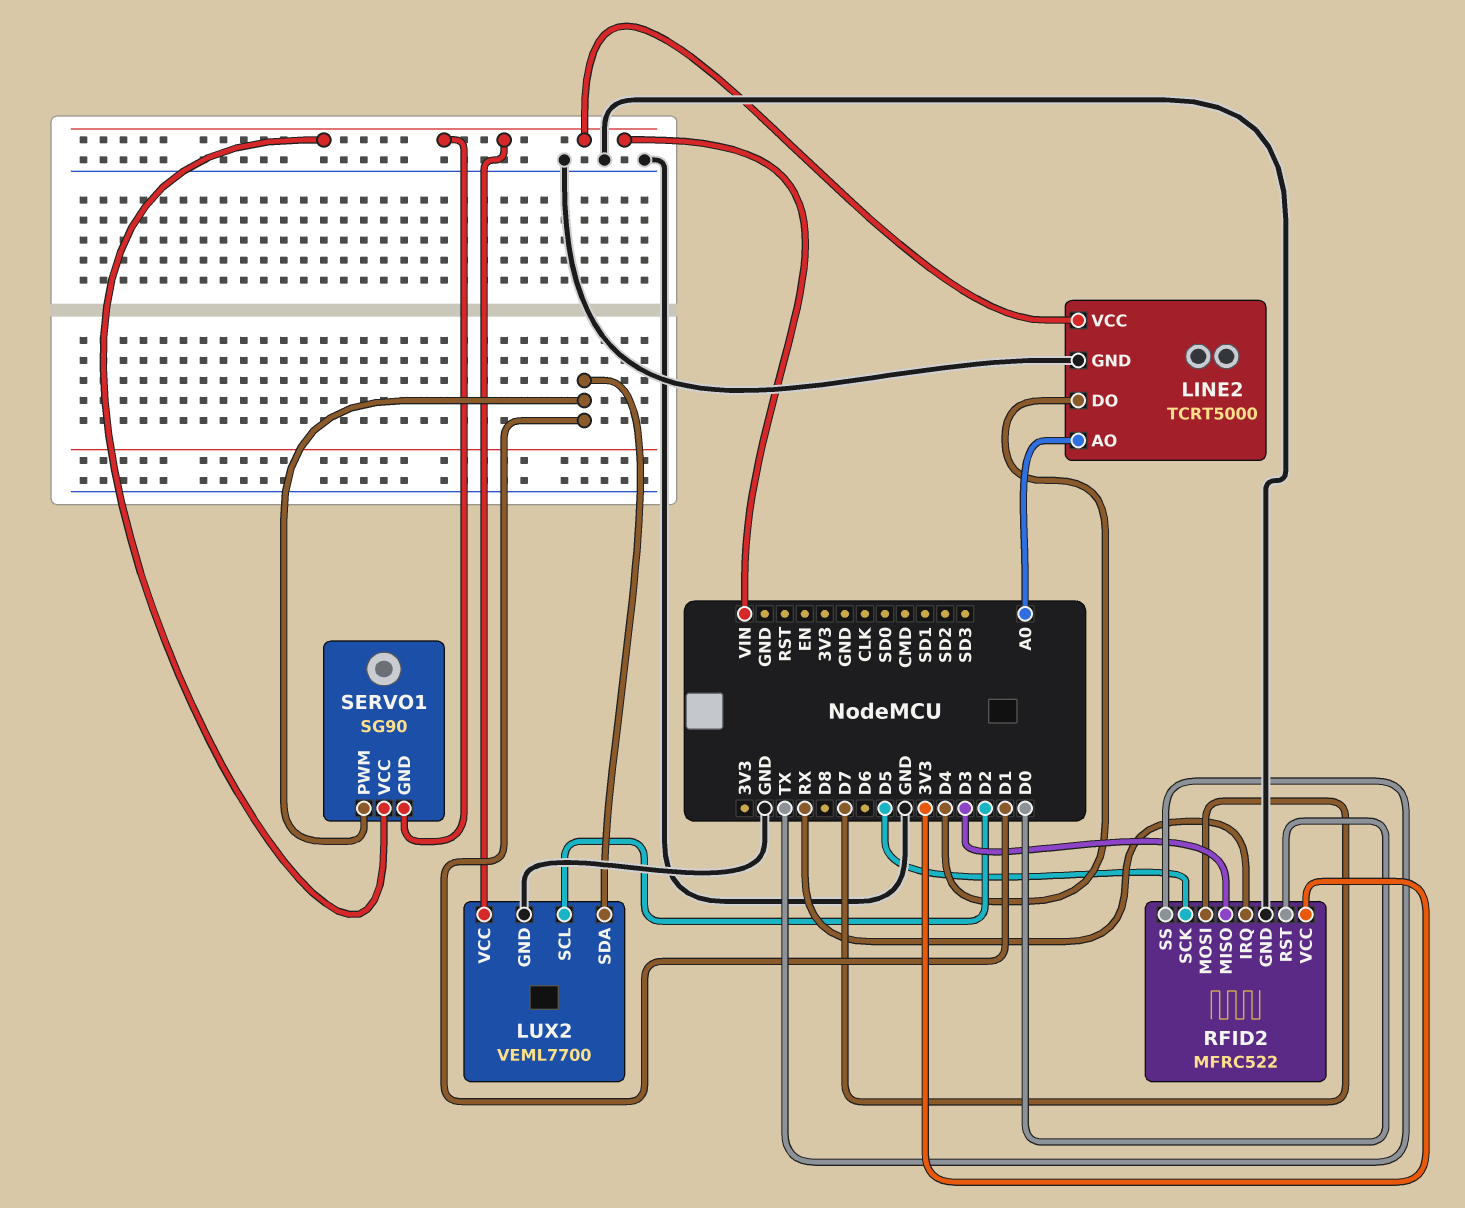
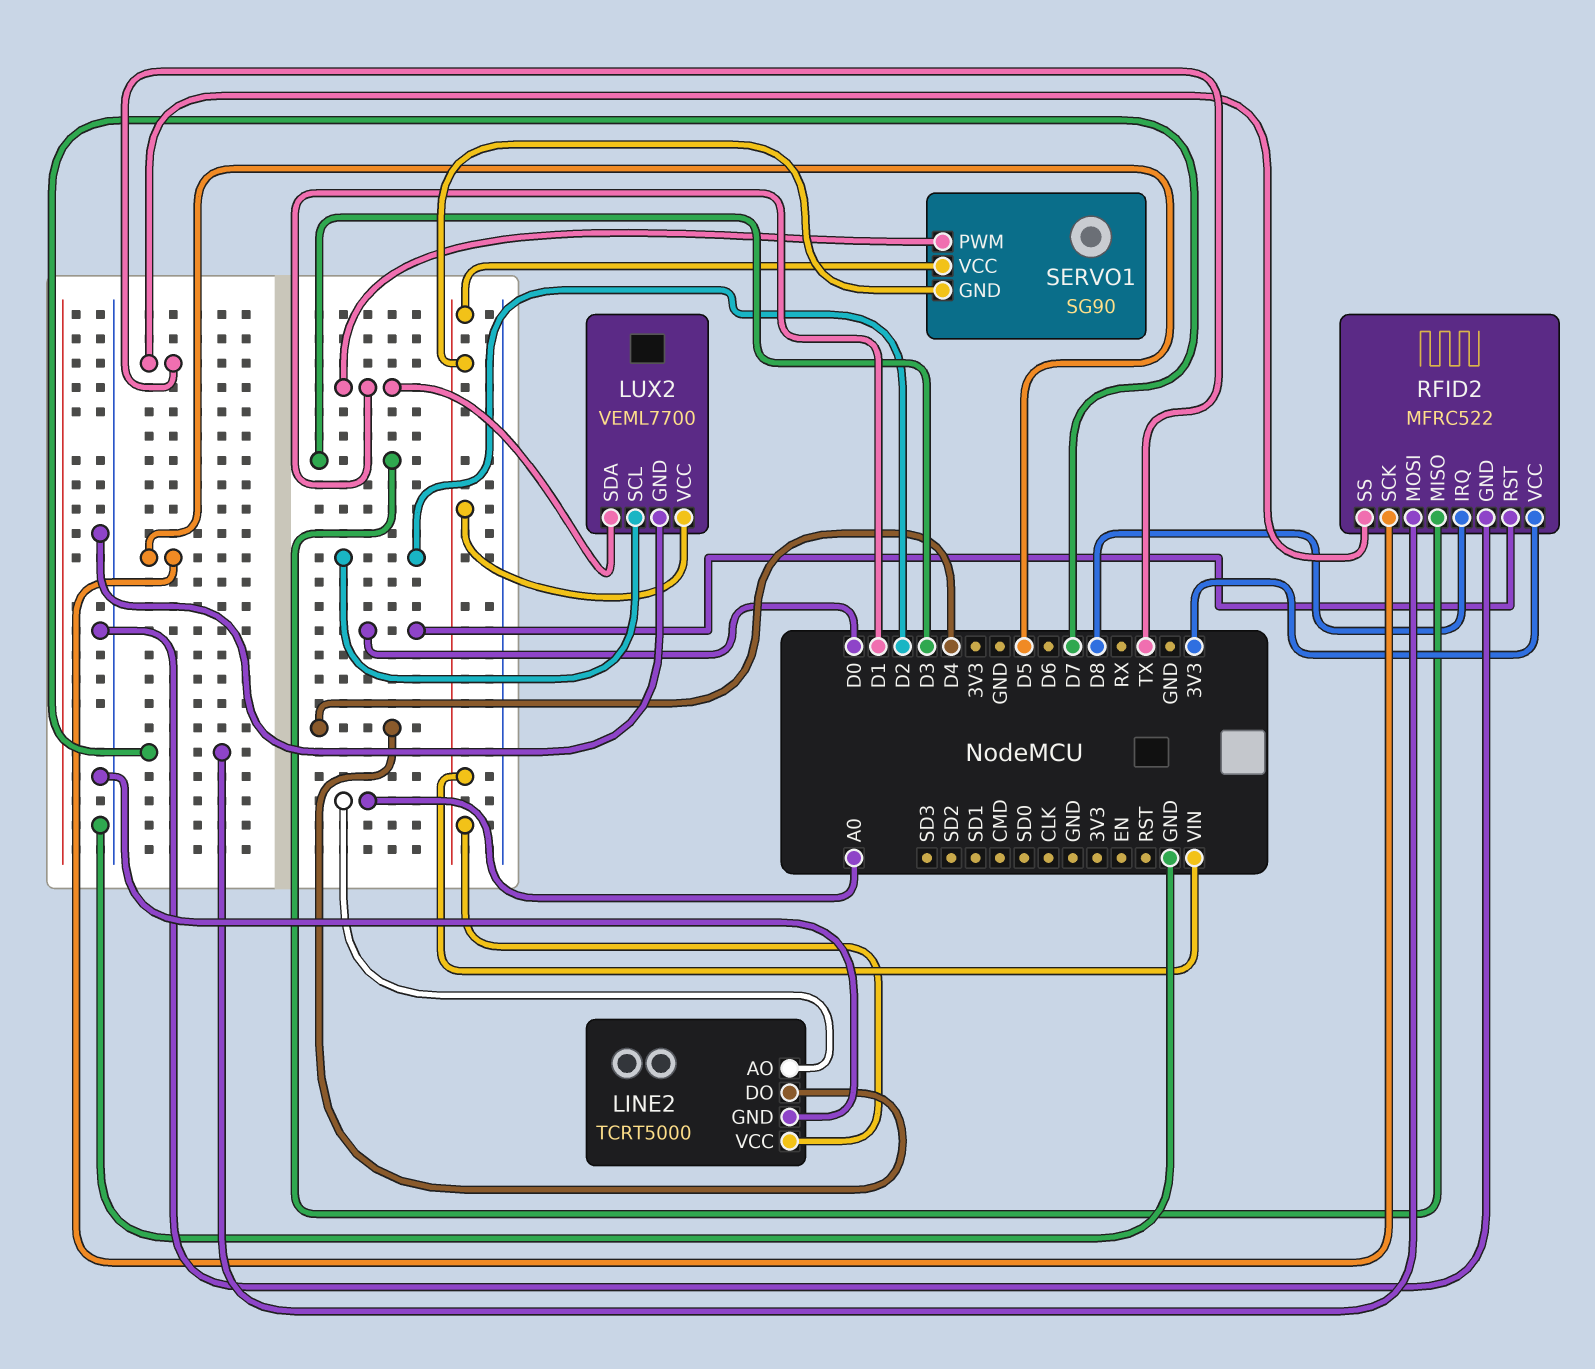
RFID2 pin IRQ: RX -> D8

